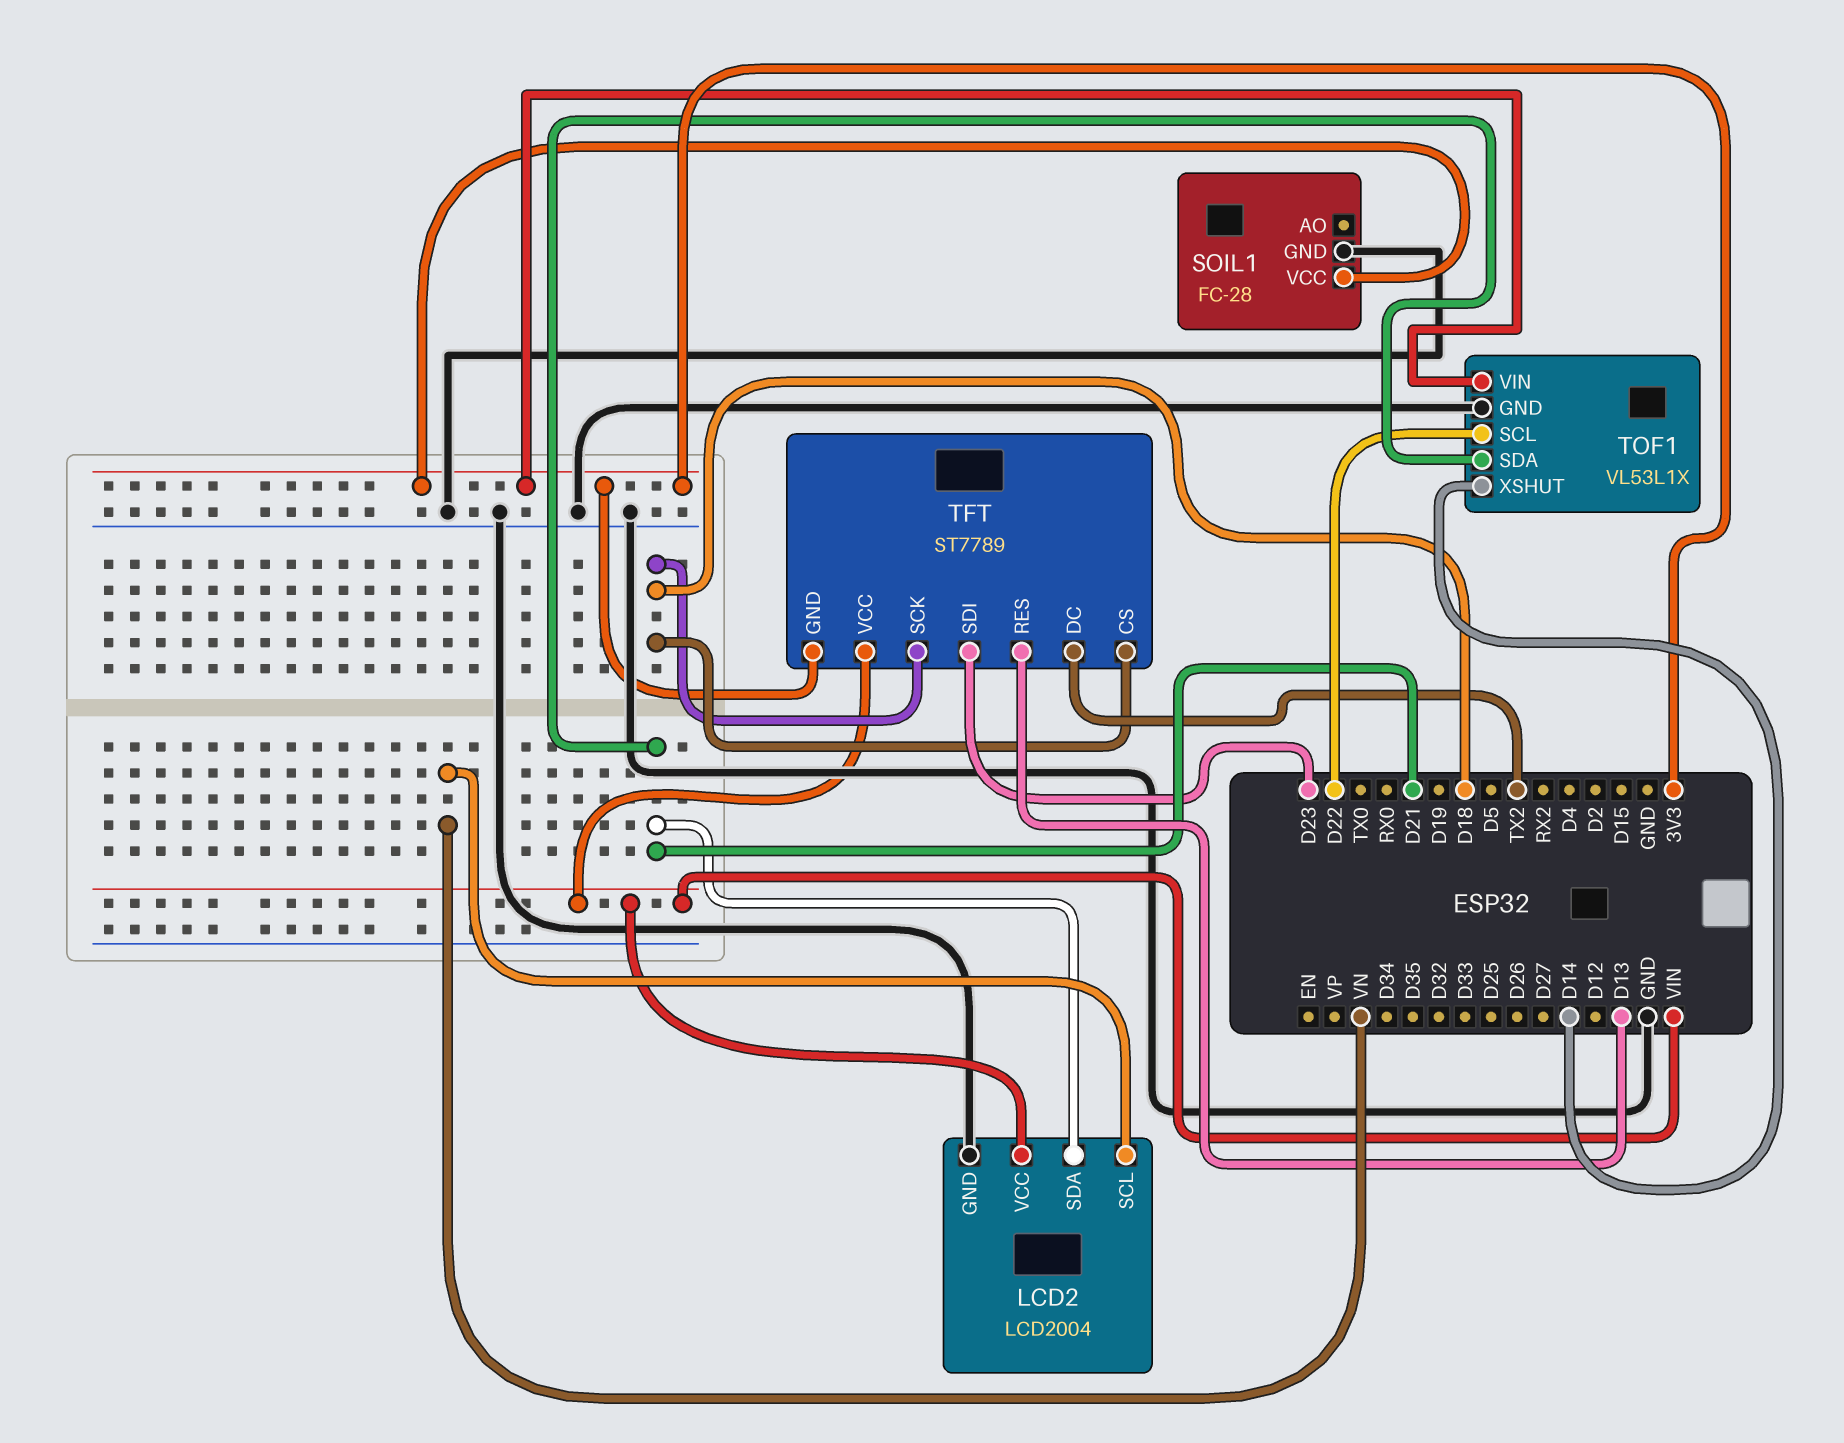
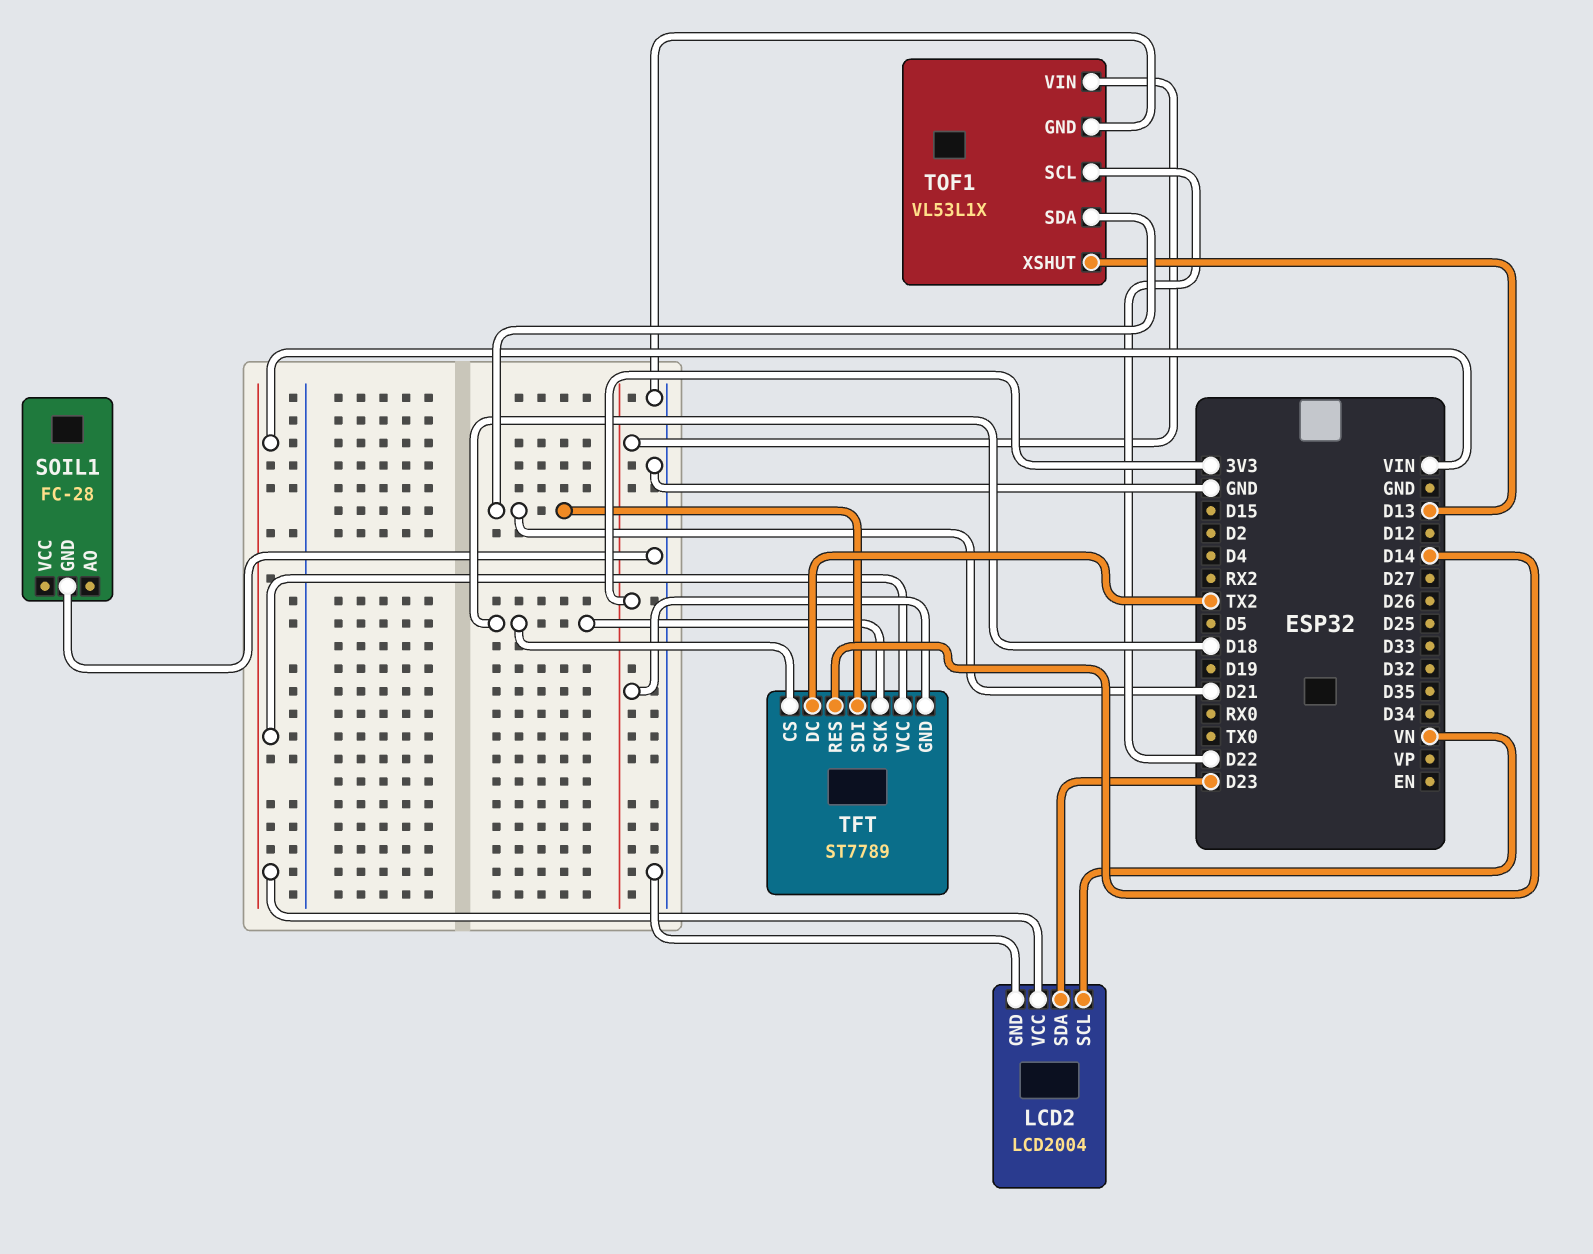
LCD2 pin SDA: D21 -> D23
SOIL1 pin VCC: 3V3 -> none
TFT pin RES: D13 -> D14
TFT pin SDI: D23 -> D21
TOF1 pin XSHUT: D14 -> D13

